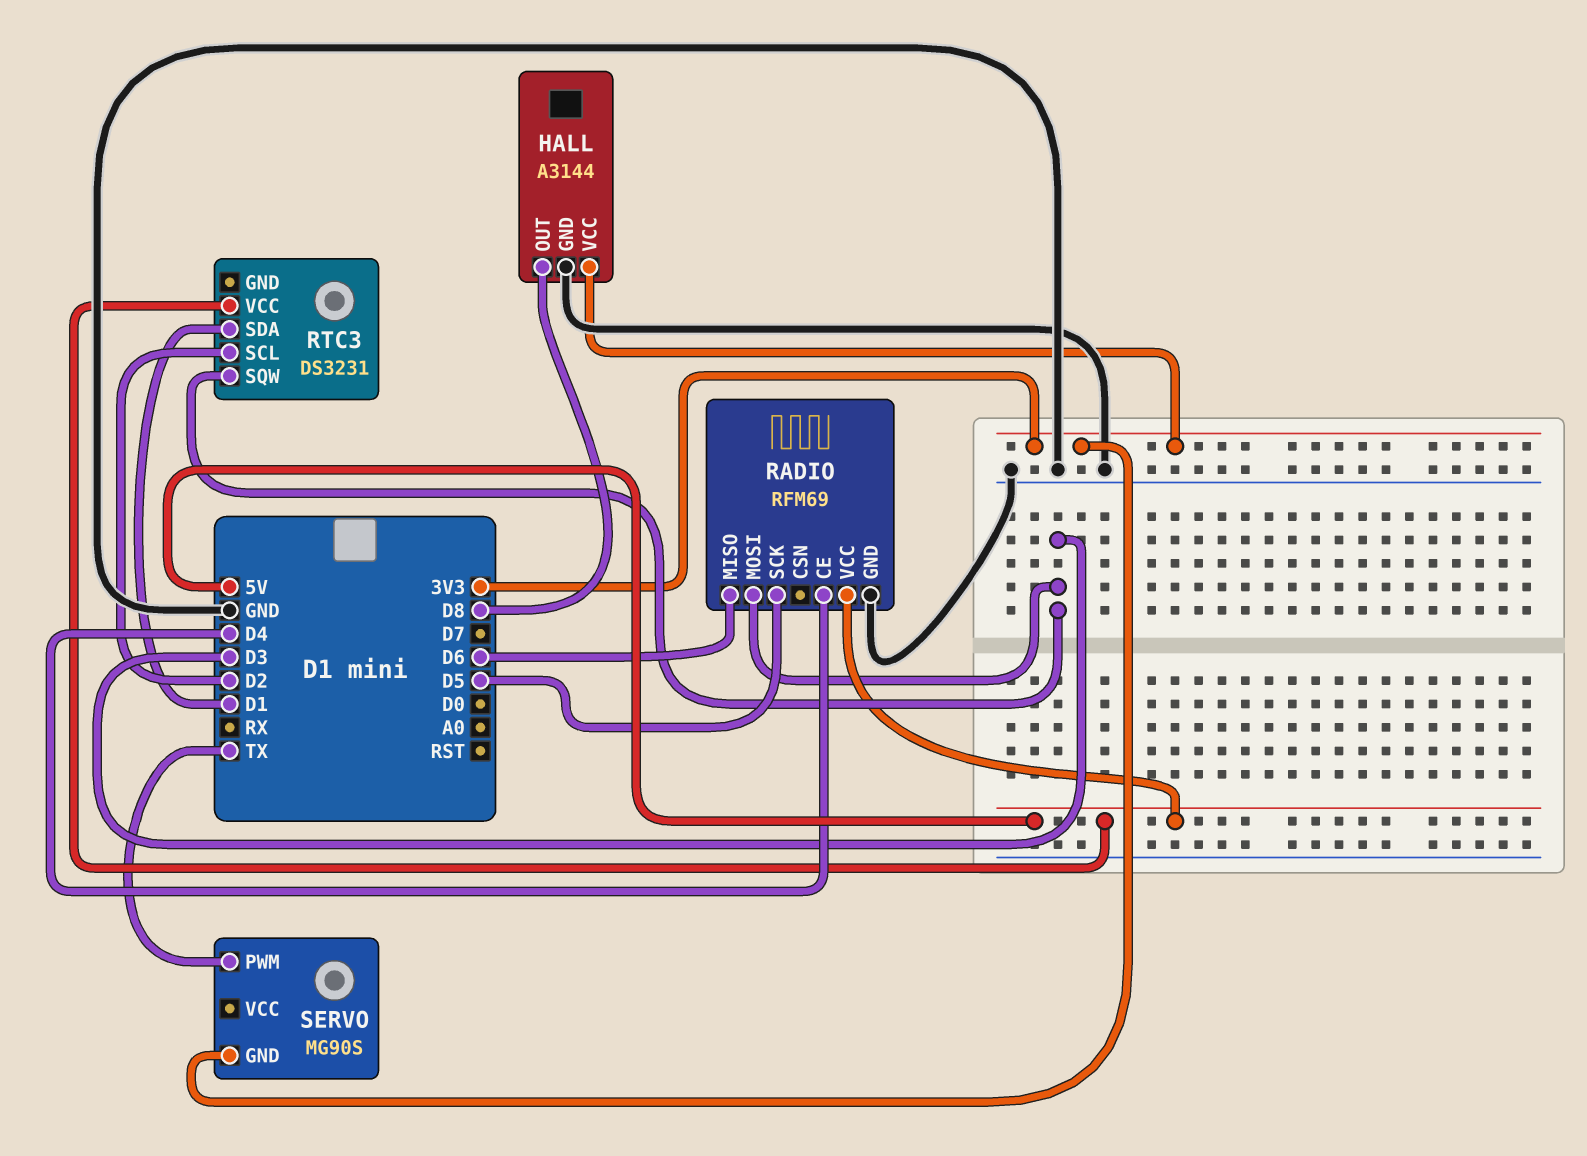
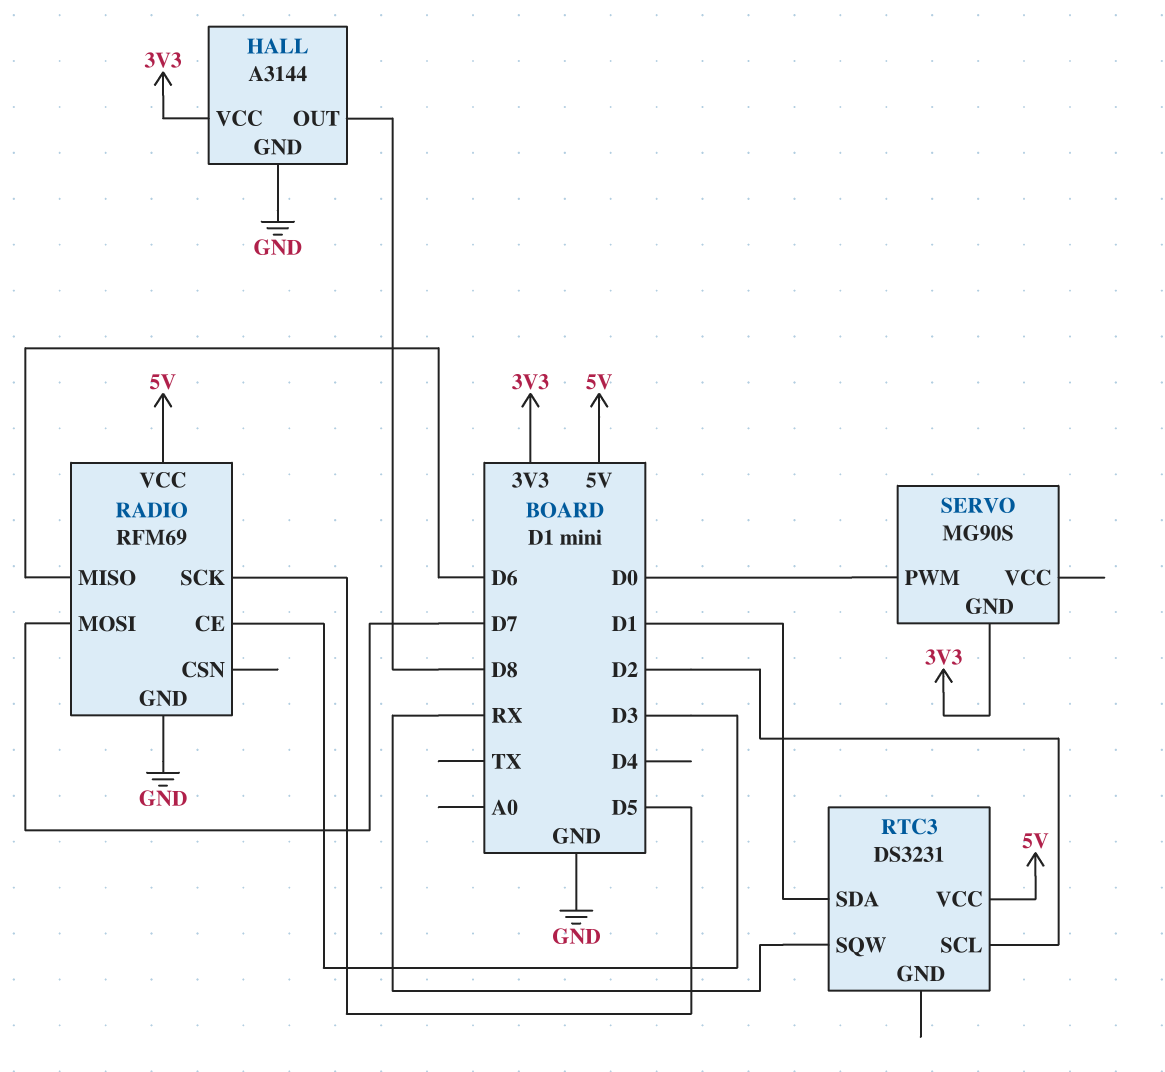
RADIO pin CE: D4 -> D3
RADIO pin MOSI: D3 -> D7
RTC3 pin SQW: D3 -> RX
SERVO pin PWM: TX -> D0

